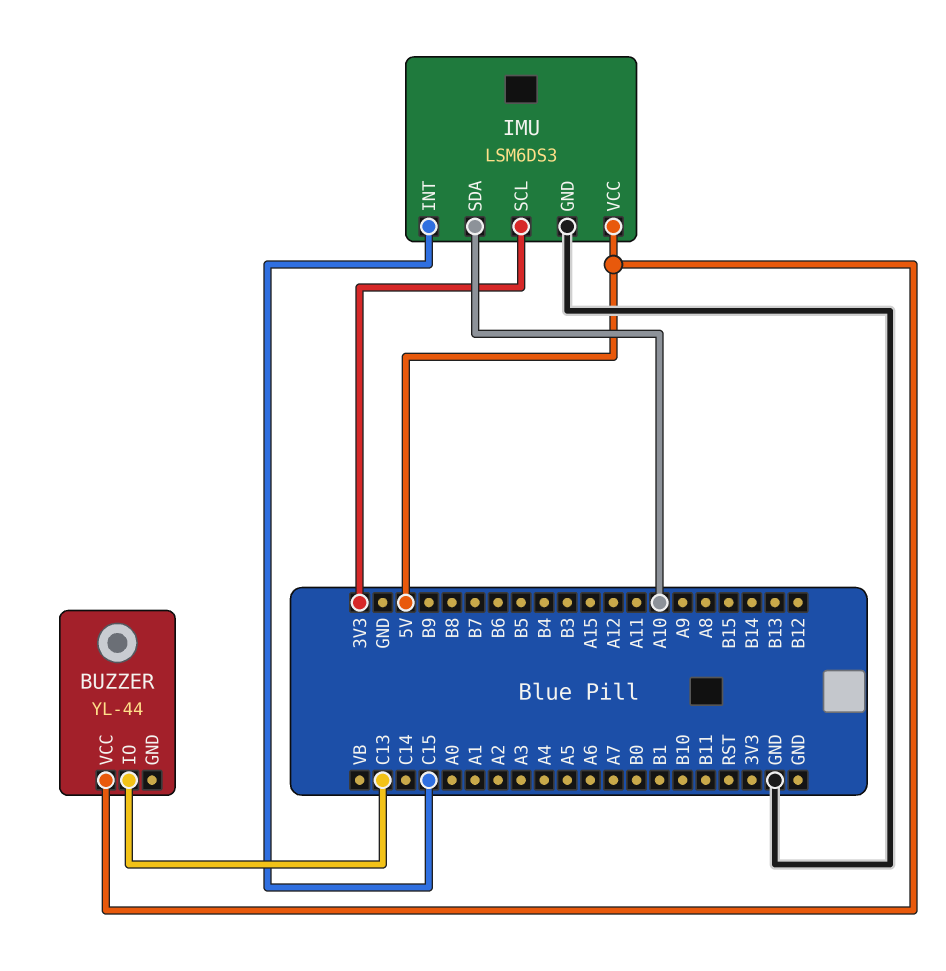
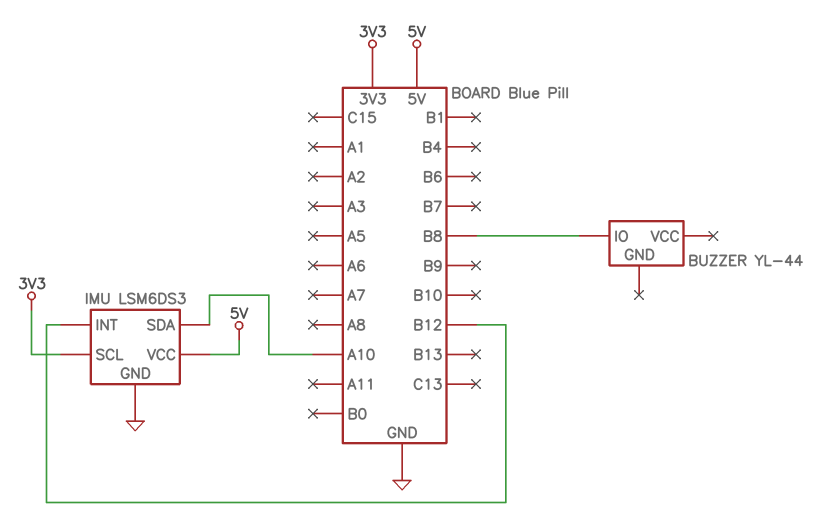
BUZZER pin IO: C13 -> B8
BUZZER pin VCC: 5V -> none
IMU pin INT: C15 -> B12

